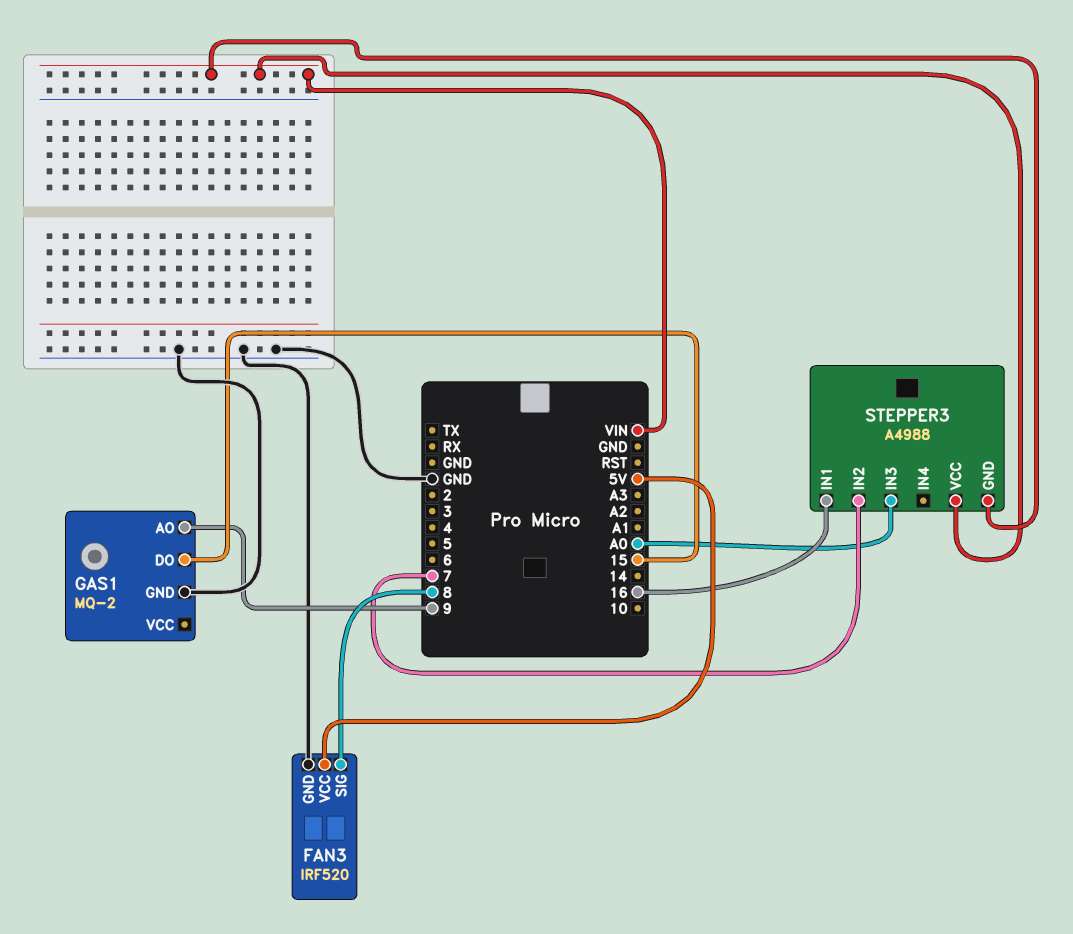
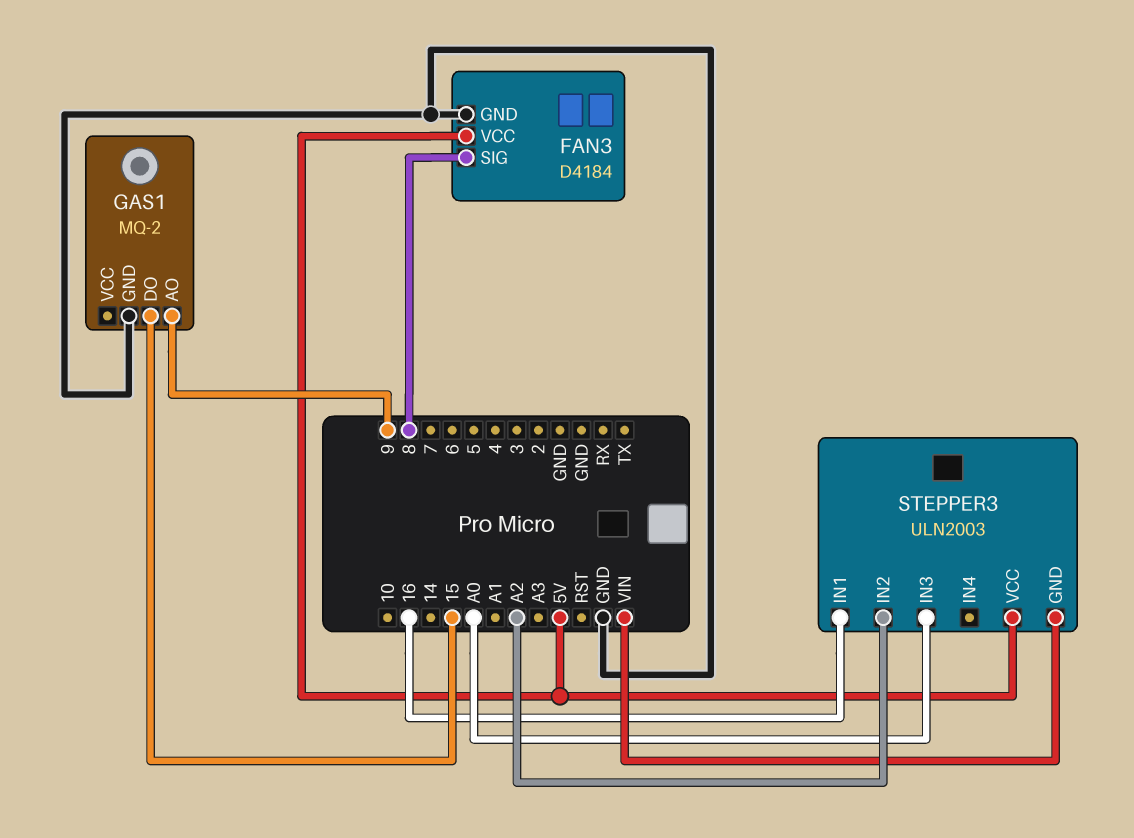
FAN3: IRF520 -> D4184
STEPPER3: A4988 -> ULN2003
STEPPER3 pin IN2: 7 -> A2
STEPPER3 pin VCC: VIN -> 5V

